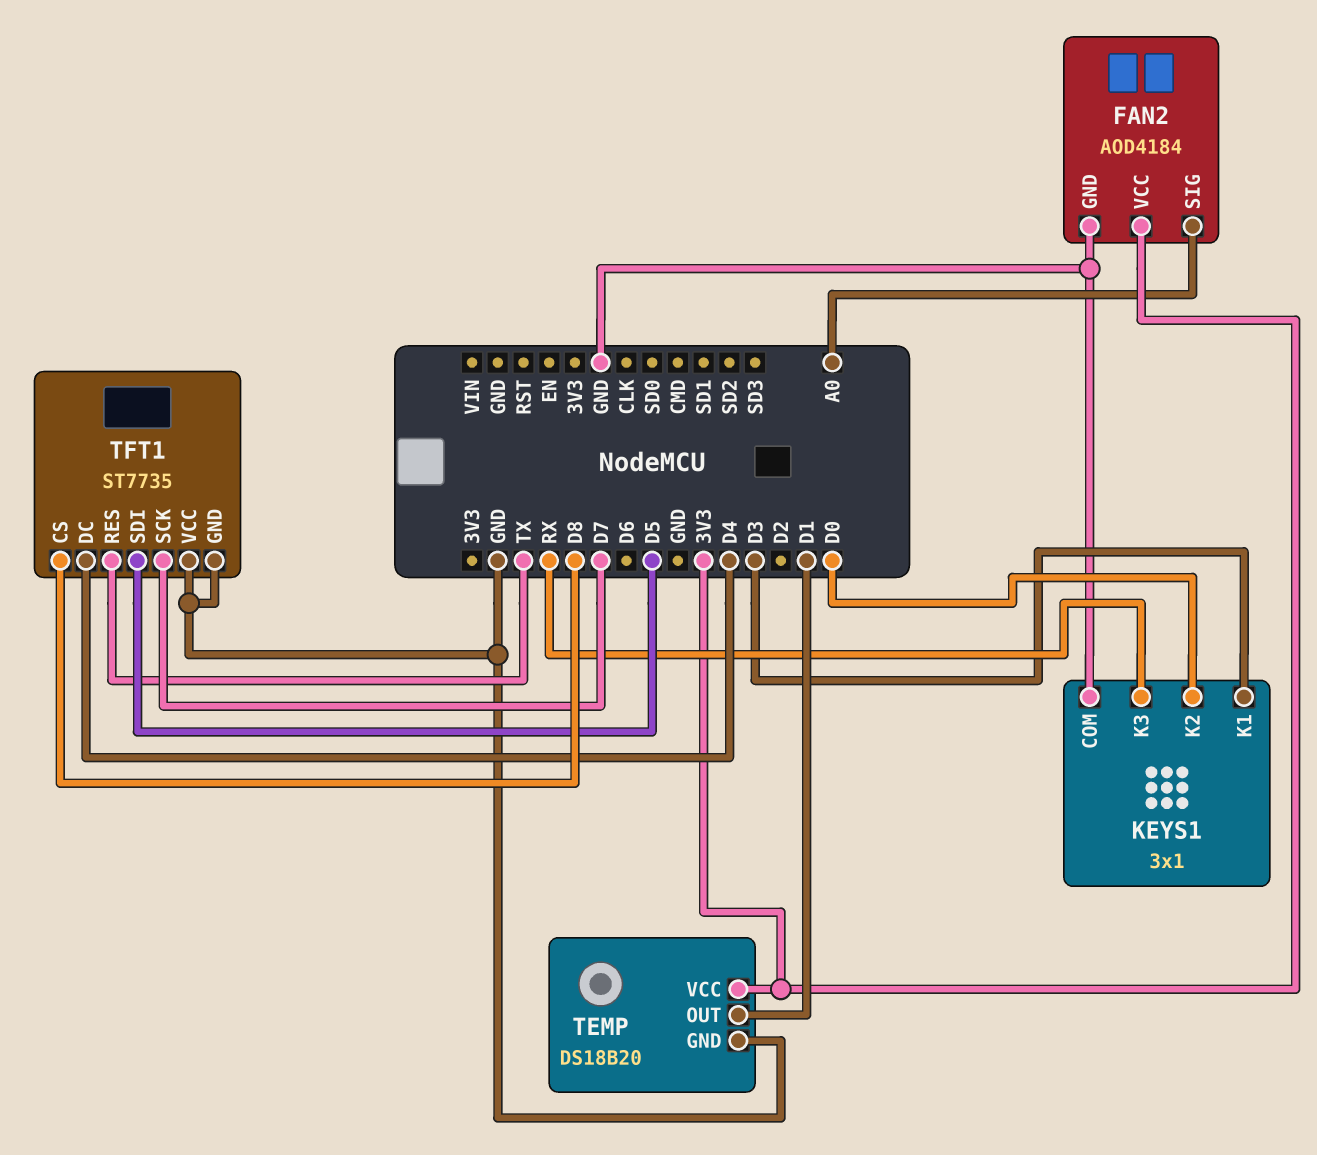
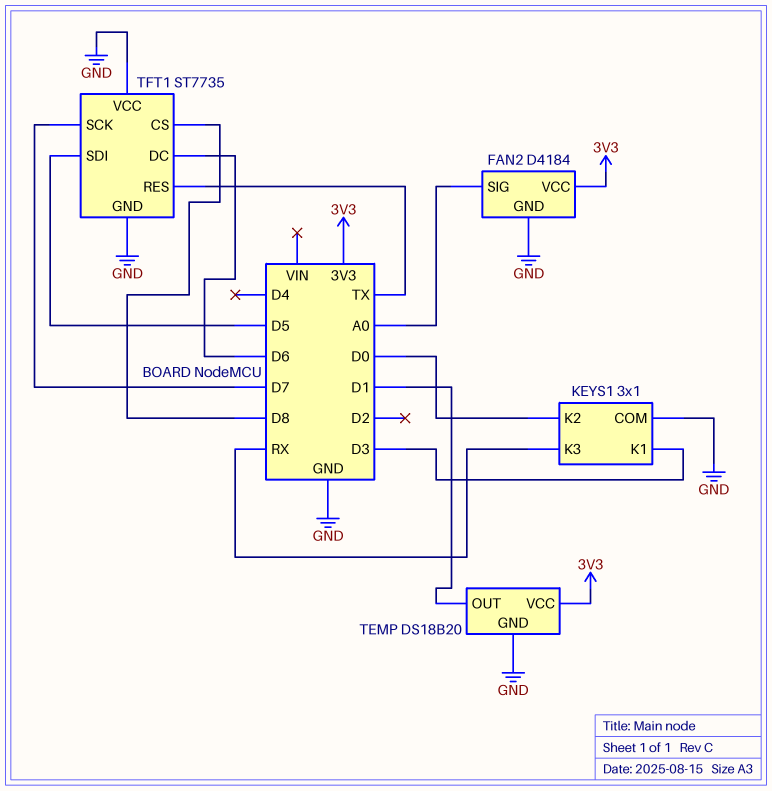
FAN2: AOD4184 -> D4184
TFT1 pin DC: D4 -> D6

